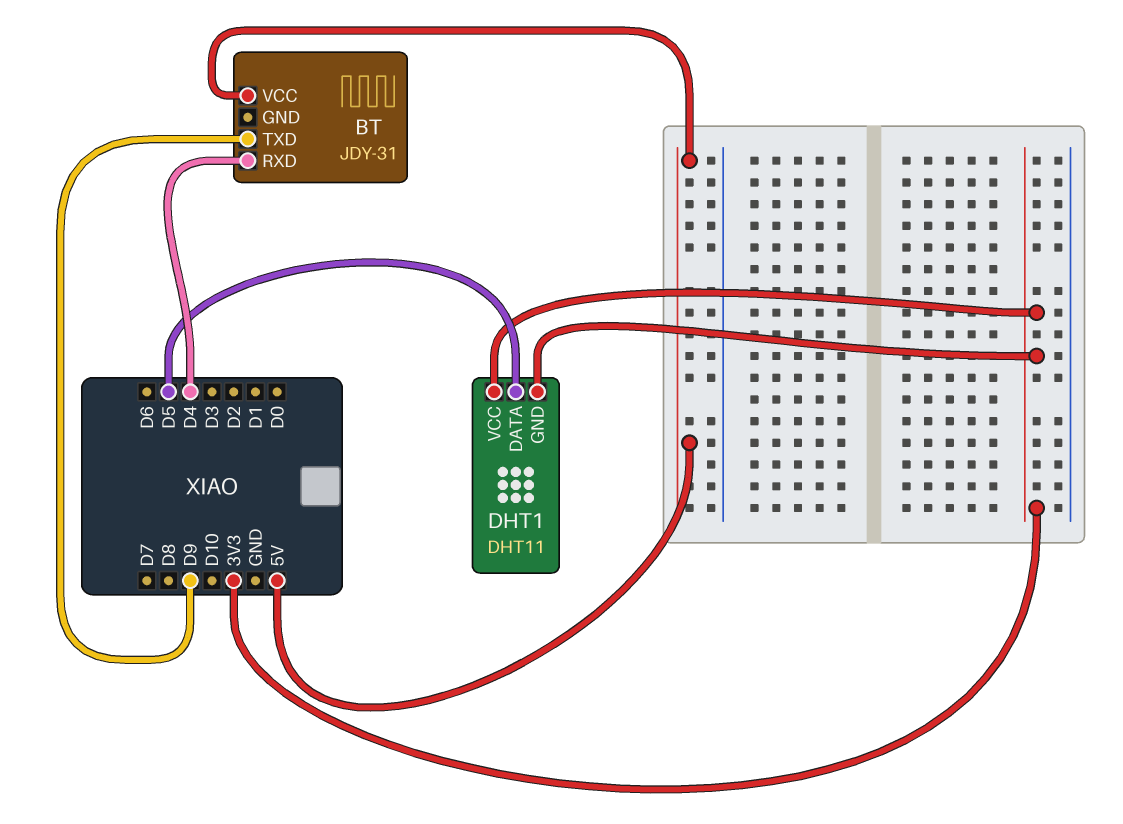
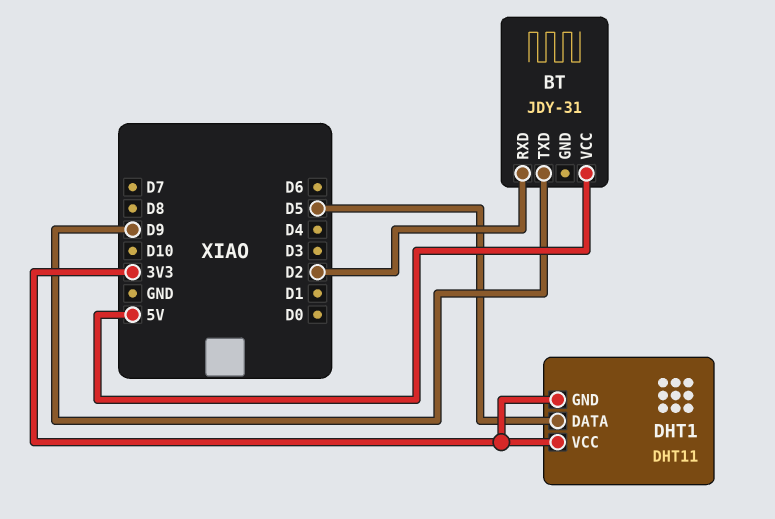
BT pin RXD: D4 -> D2

